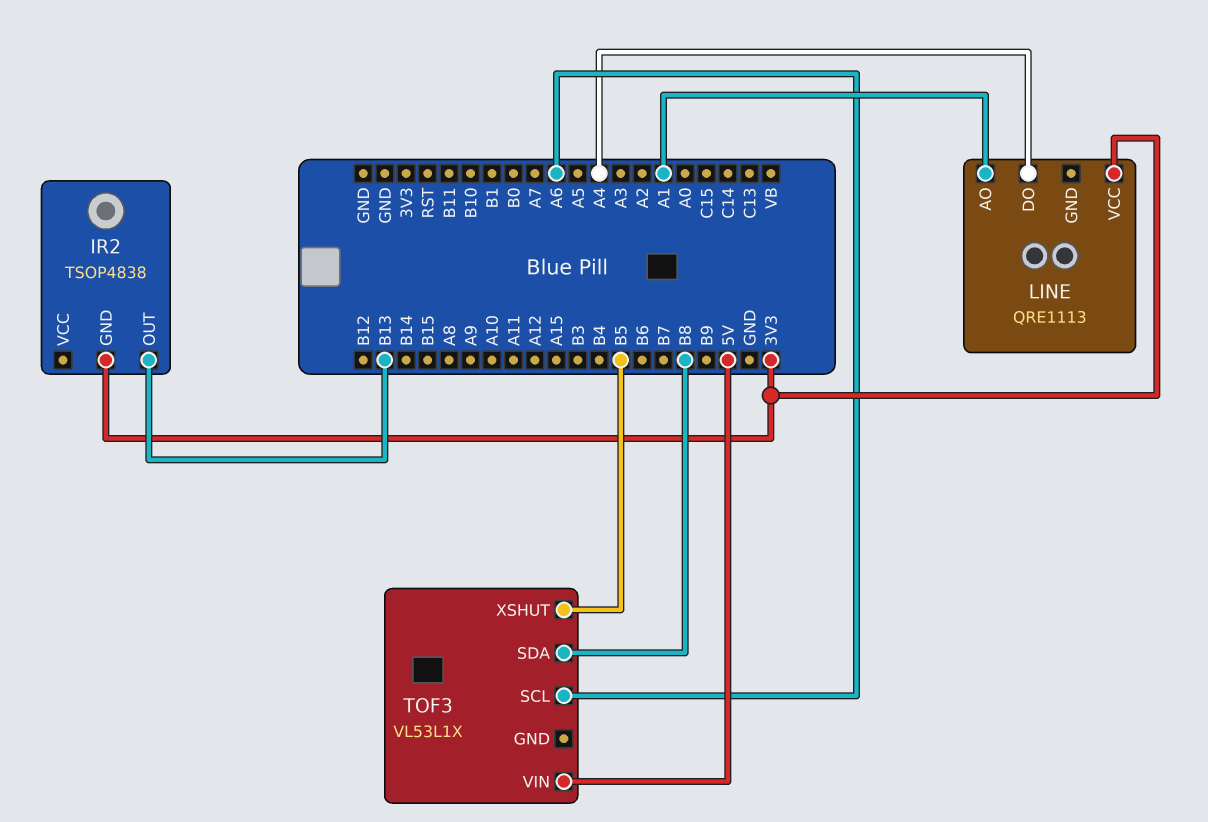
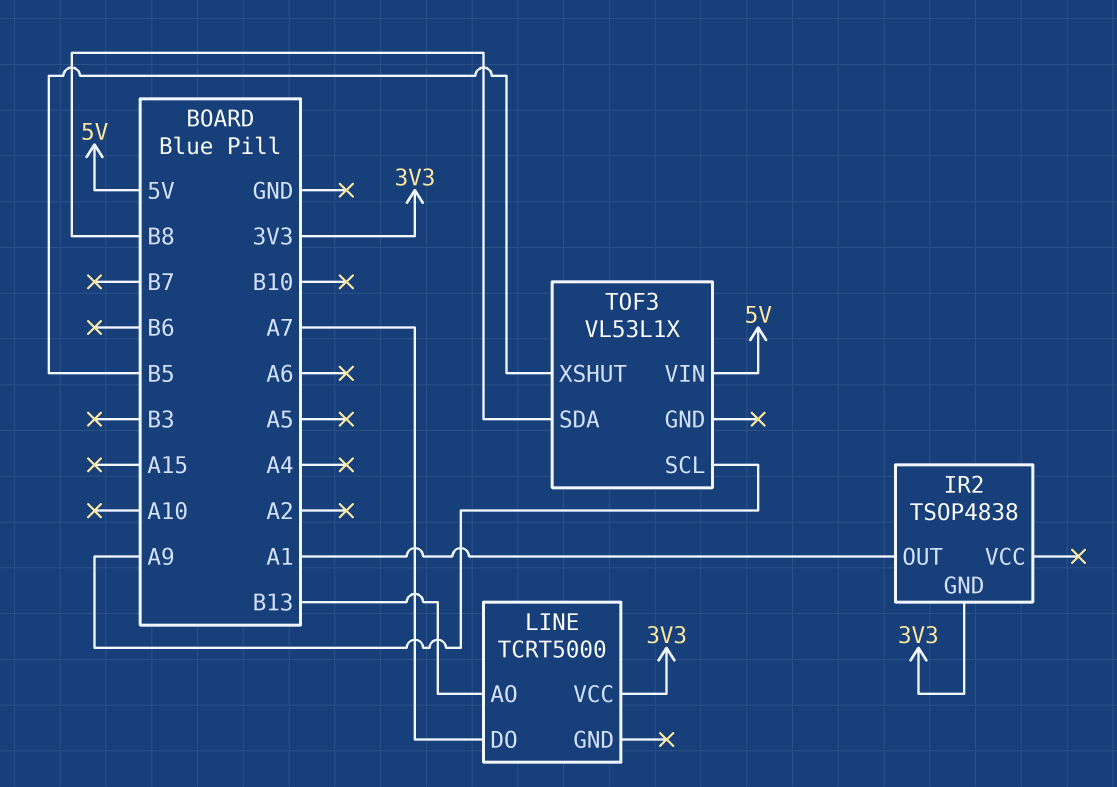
IR2 pin OUT: B13 -> A1
LINE: QRE1113 -> TCRT5000
LINE pin AO: A1 -> B13
LINE pin DO: A4 -> A7
TOF3 pin SCL: A6 -> A9

